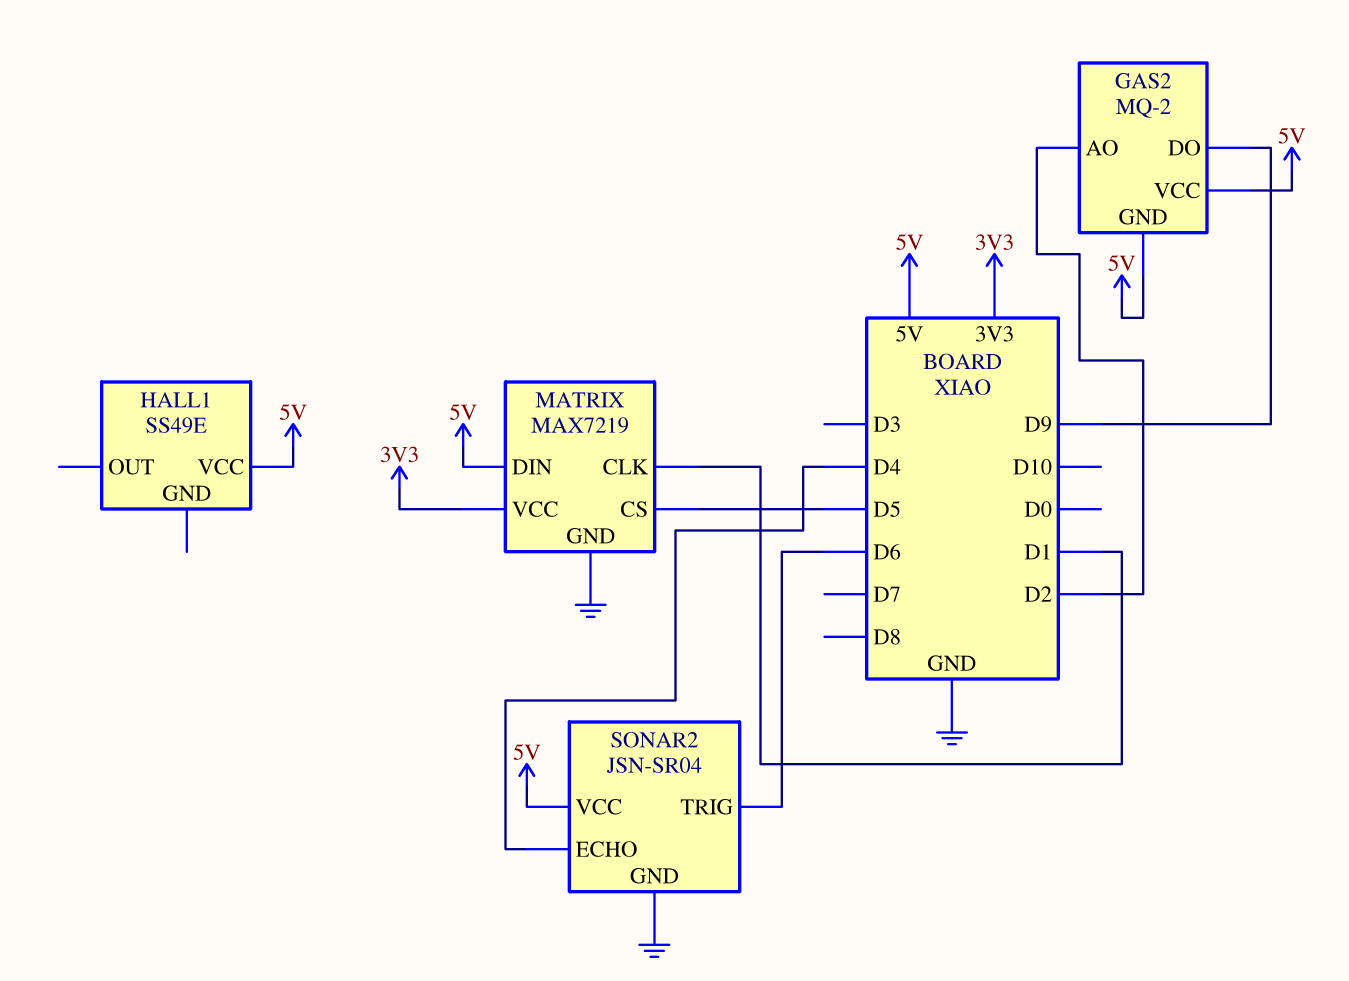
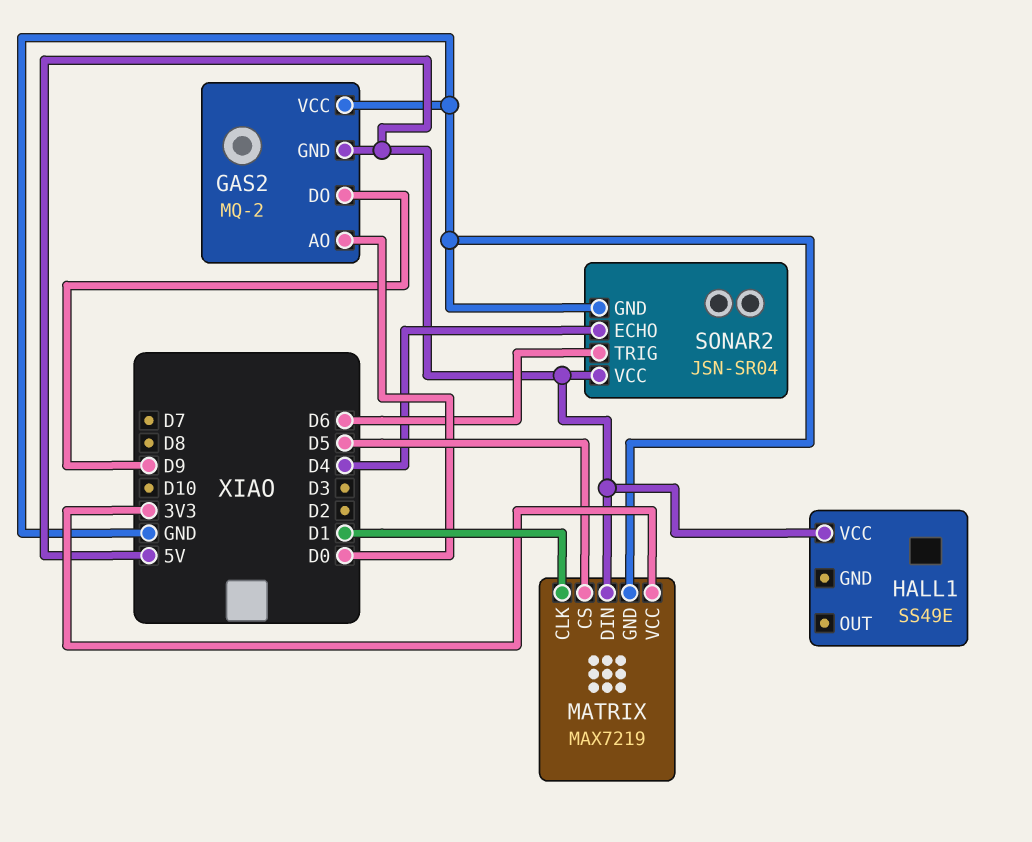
GAS2 pin AO: D2 -> D0
GAS2 pin VCC: 5V -> GND

